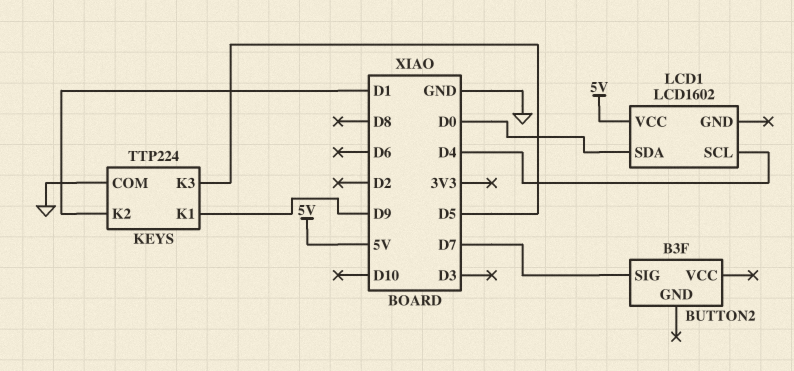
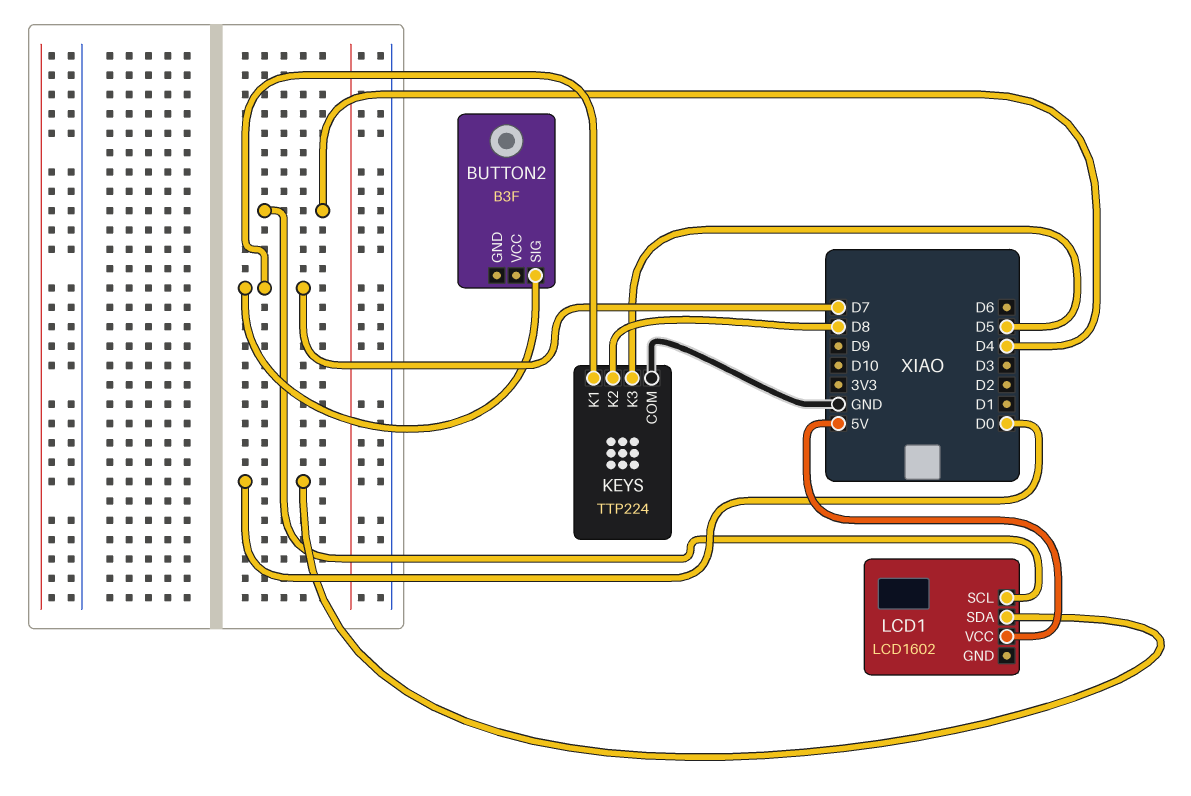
KEYS pin K1: D9 -> D7
KEYS pin K2: D1 -> D8

